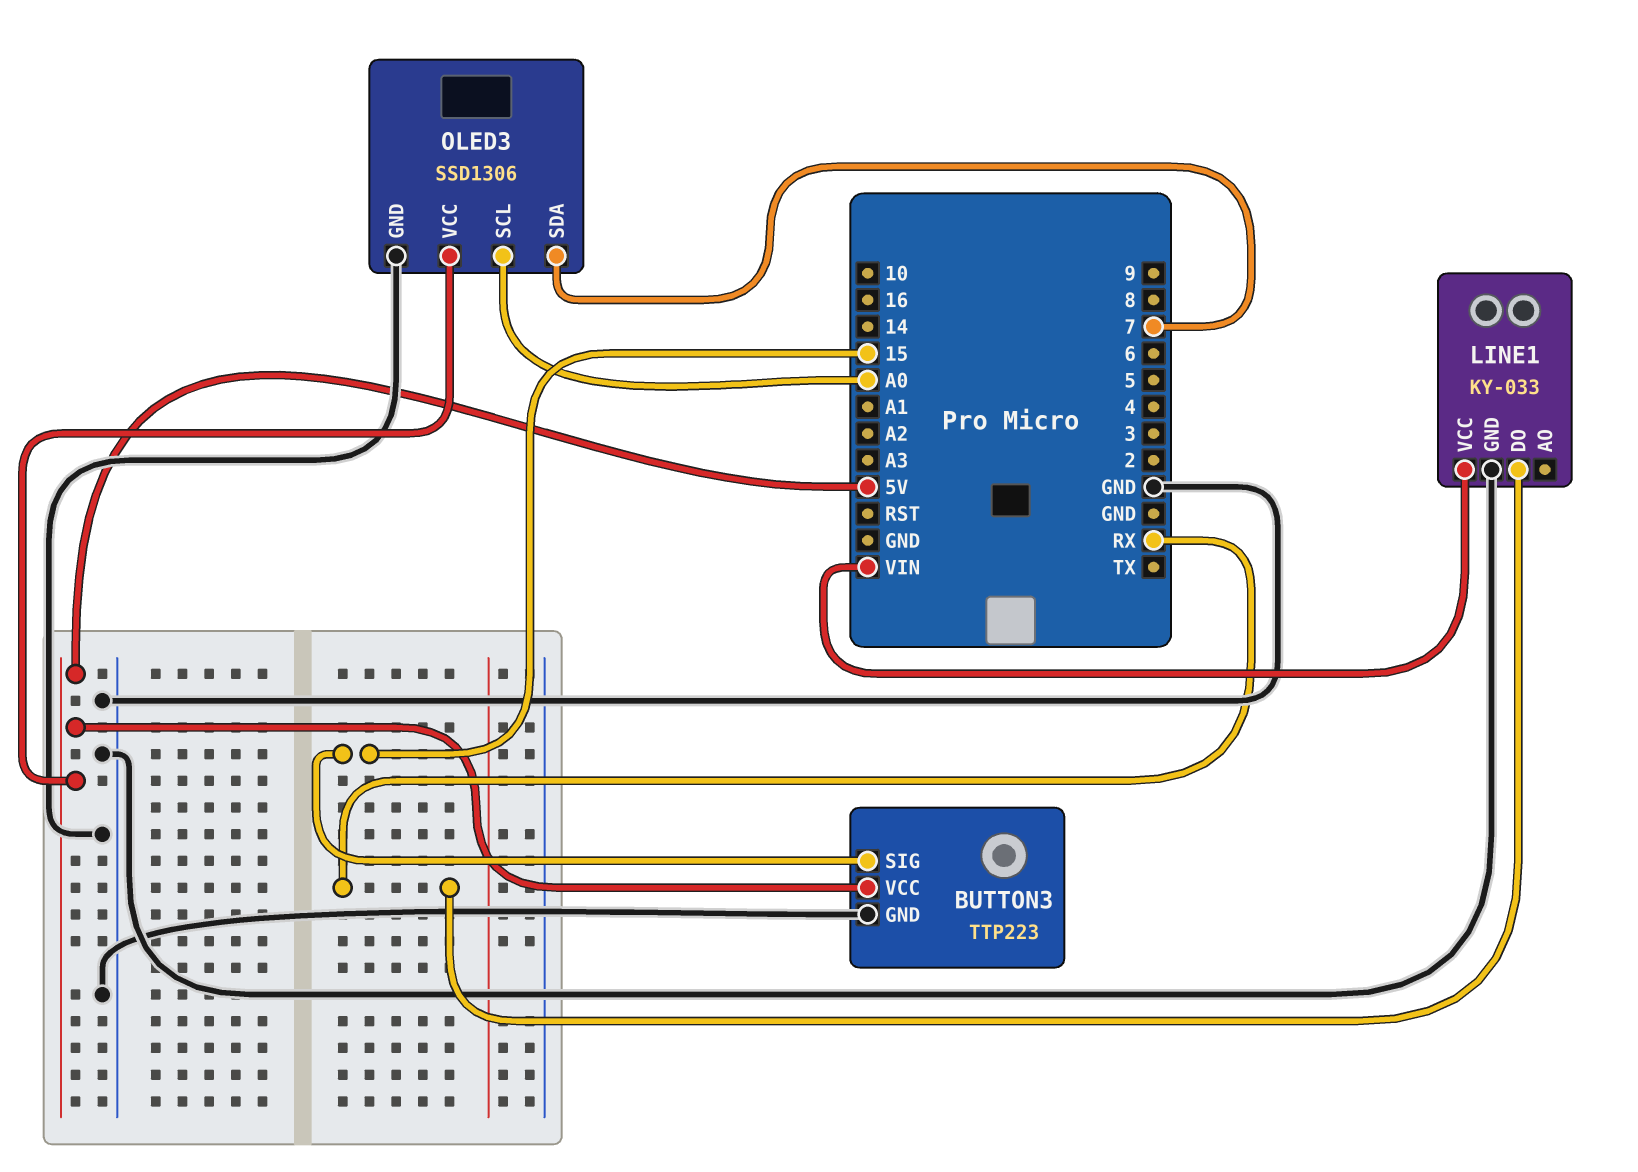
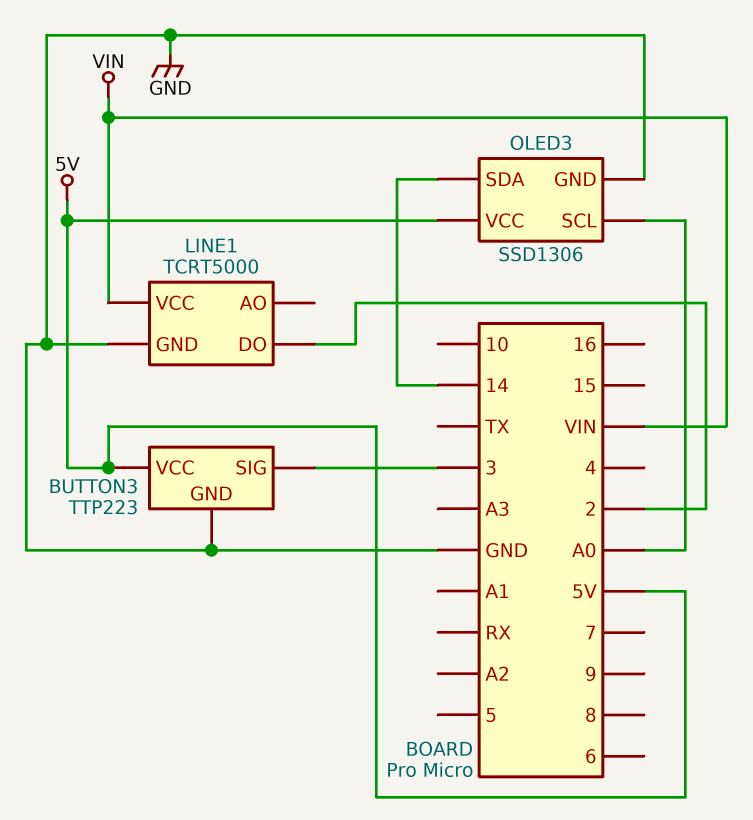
BUTTON3 pin SIG: 15 -> 3
LINE1: KY-033 -> TCRT5000
LINE1 pin DO: RX -> 2
OLED3 pin SDA: 7 -> 14

